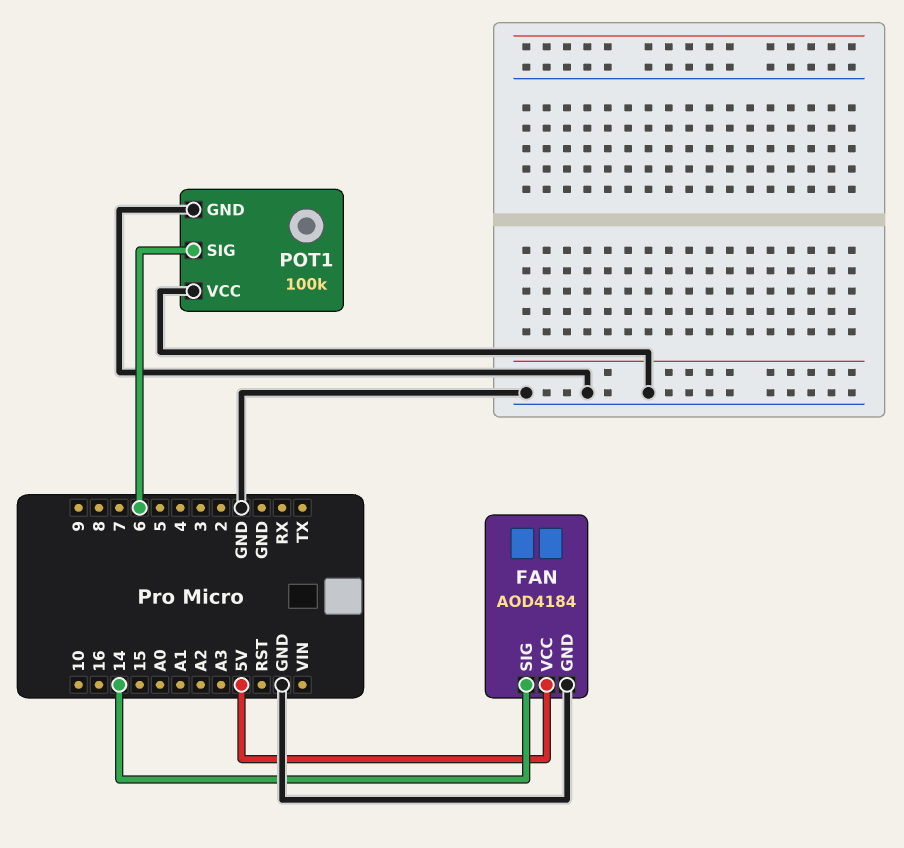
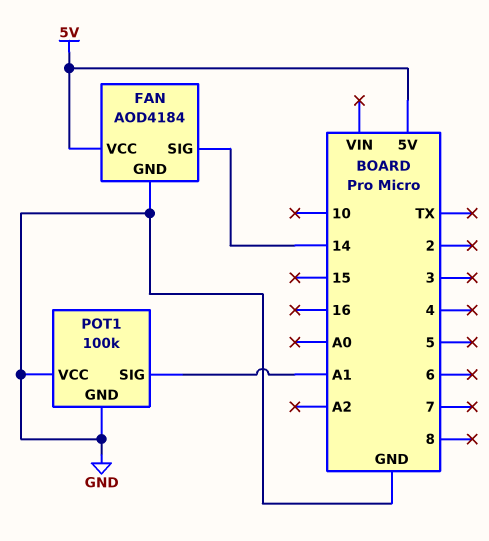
POT1 pin SIG: 6 -> A1

